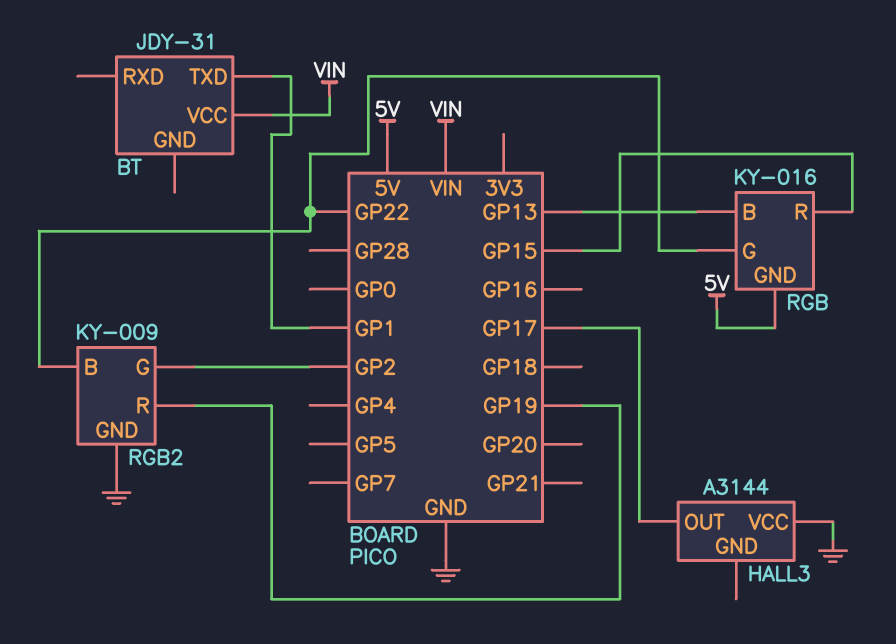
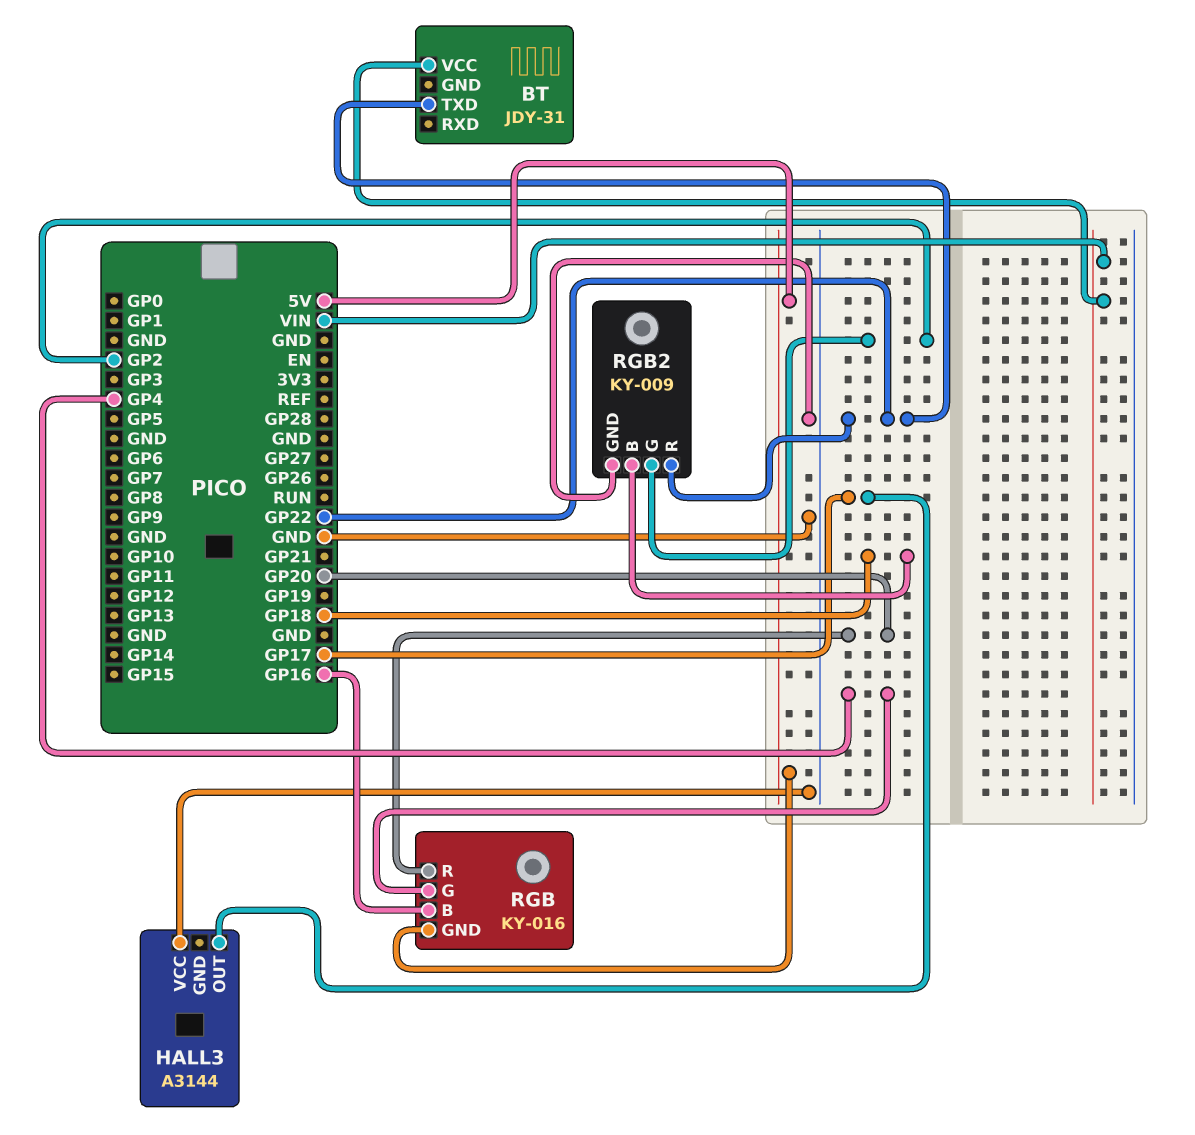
BT pin TXD: GP1 -> GP22
RGB pin B: GP13 -> GP16
RGB pin G: GP22 -> GP4
RGB pin R: GP15 -> GP20
RGB2 pin B: GP22 -> GP18
RGB2 pin R: GP19 -> GP22

